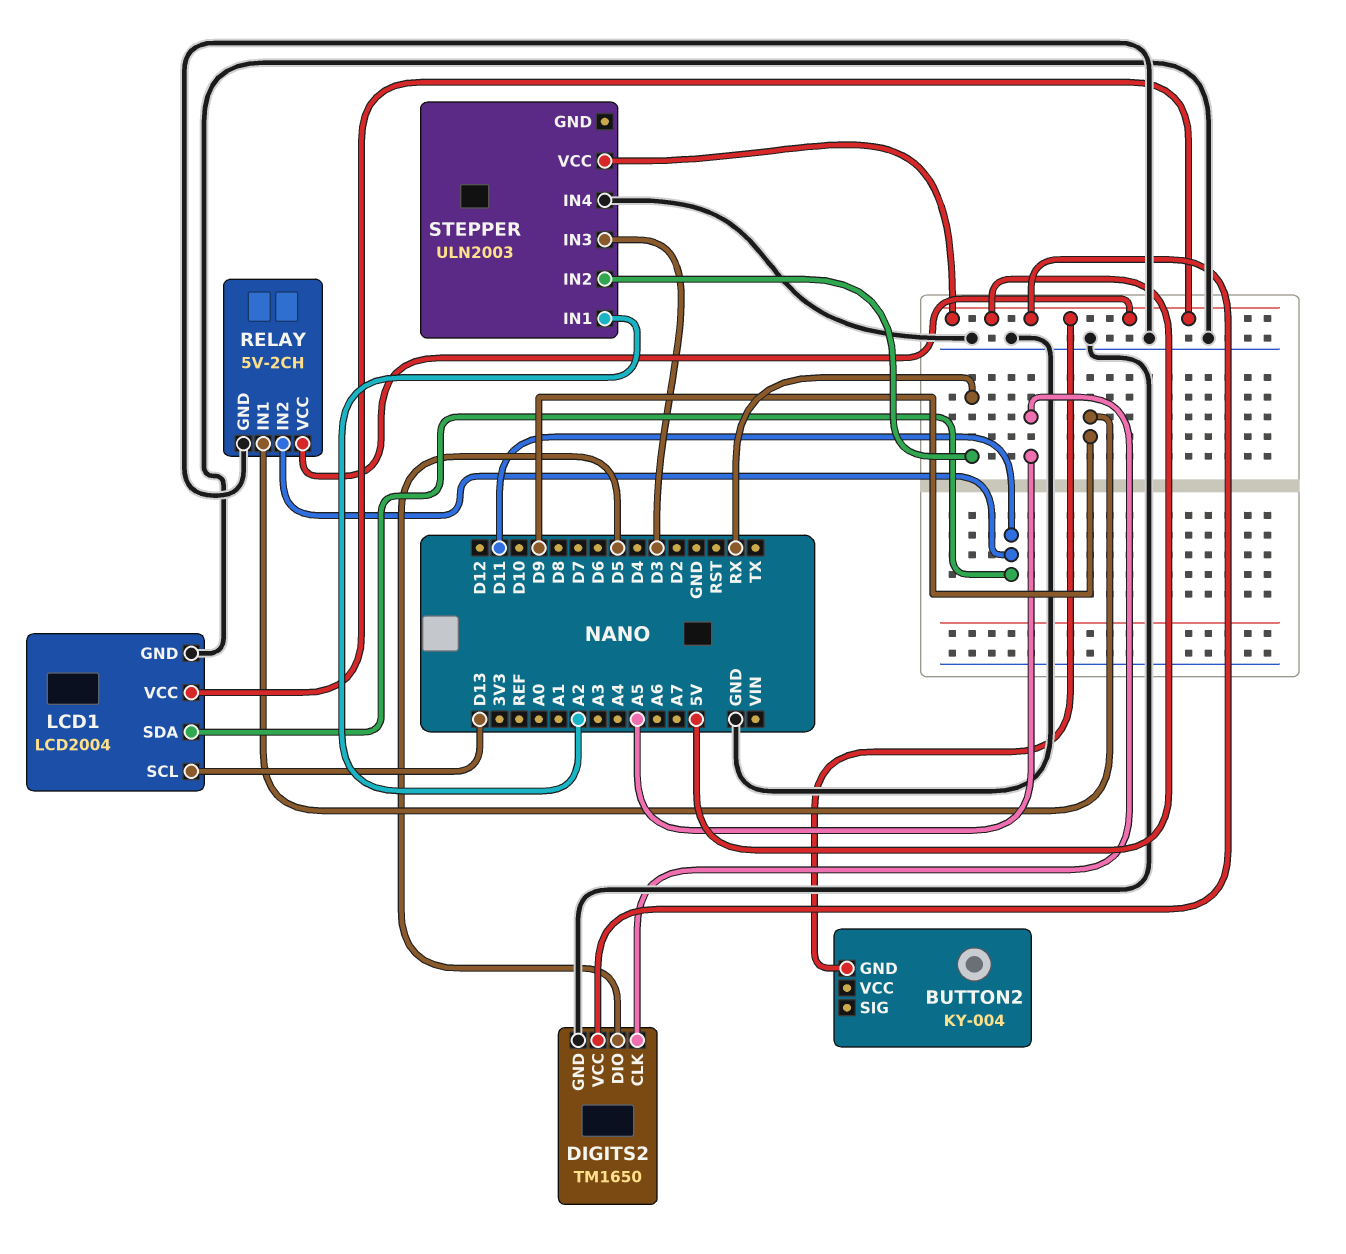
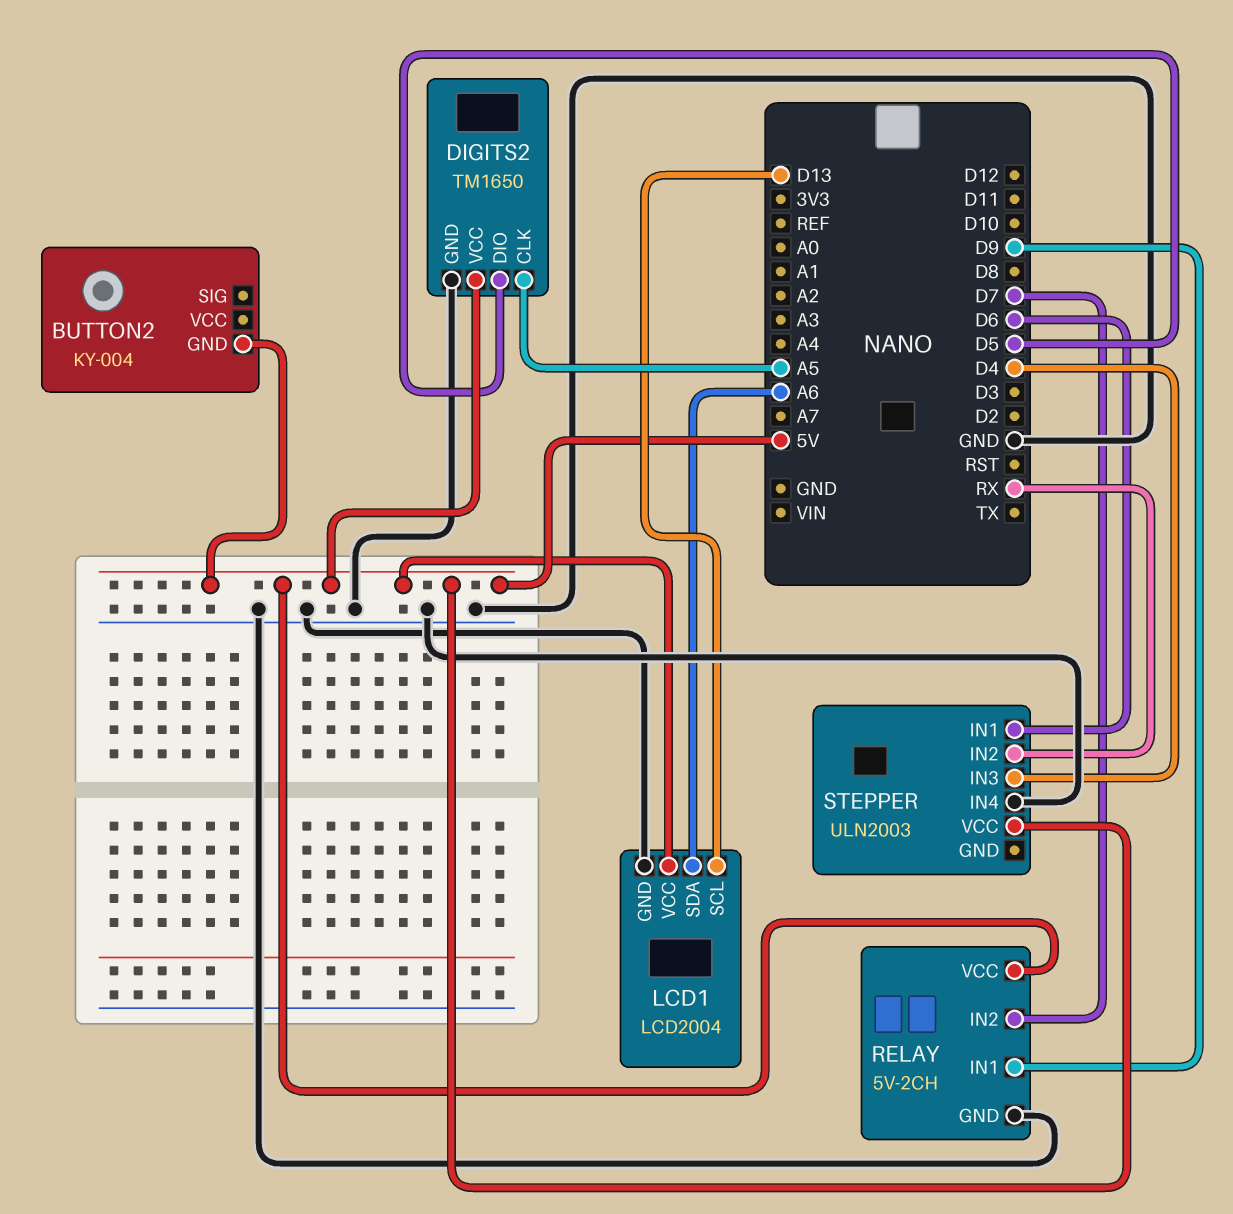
LCD1 pin SDA: D11 -> A6
RELAY pin IN2: D11 -> D7
STEPPER pin IN1: A2 -> D6
STEPPER pin IN3: D3 -> D4

